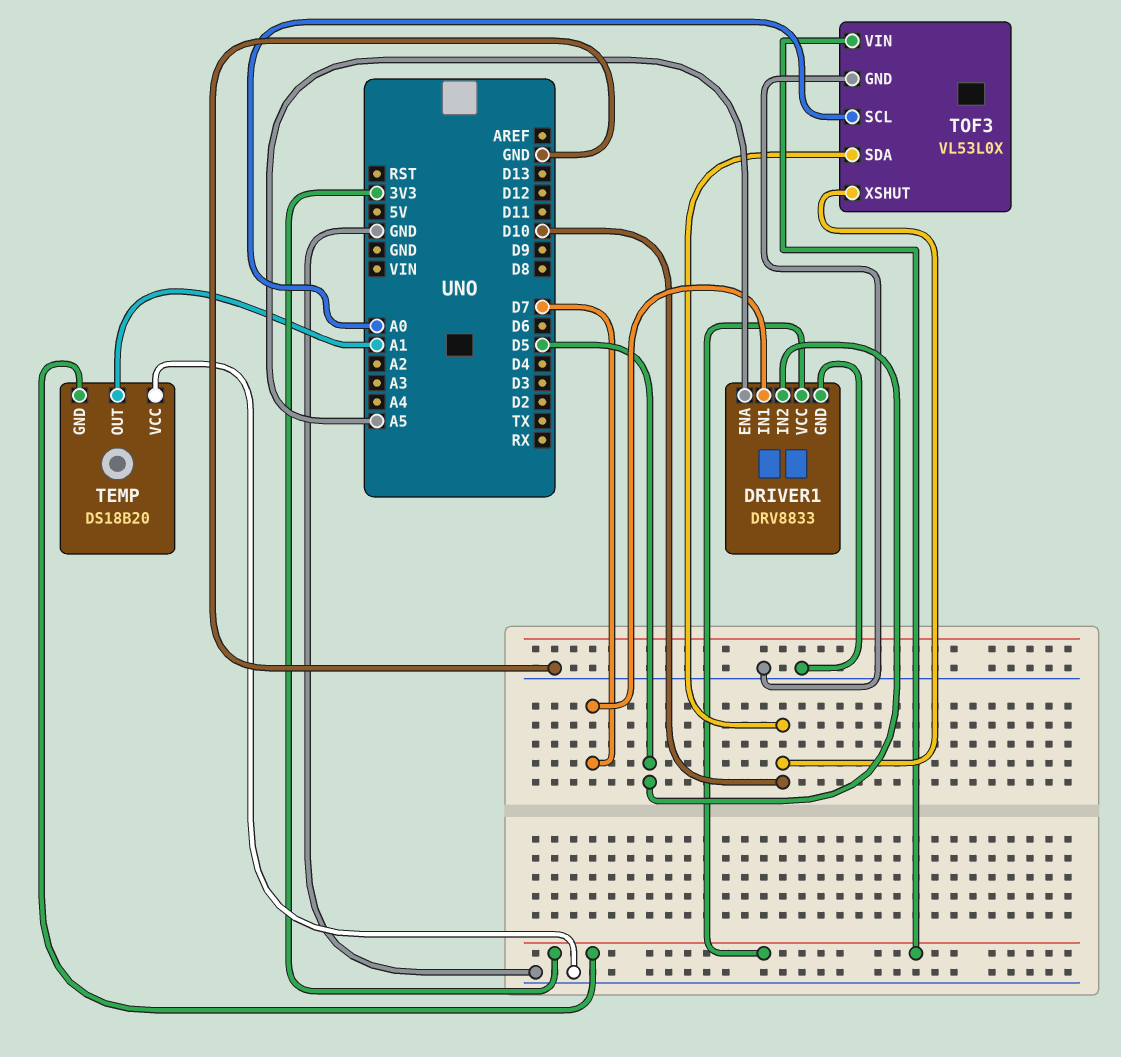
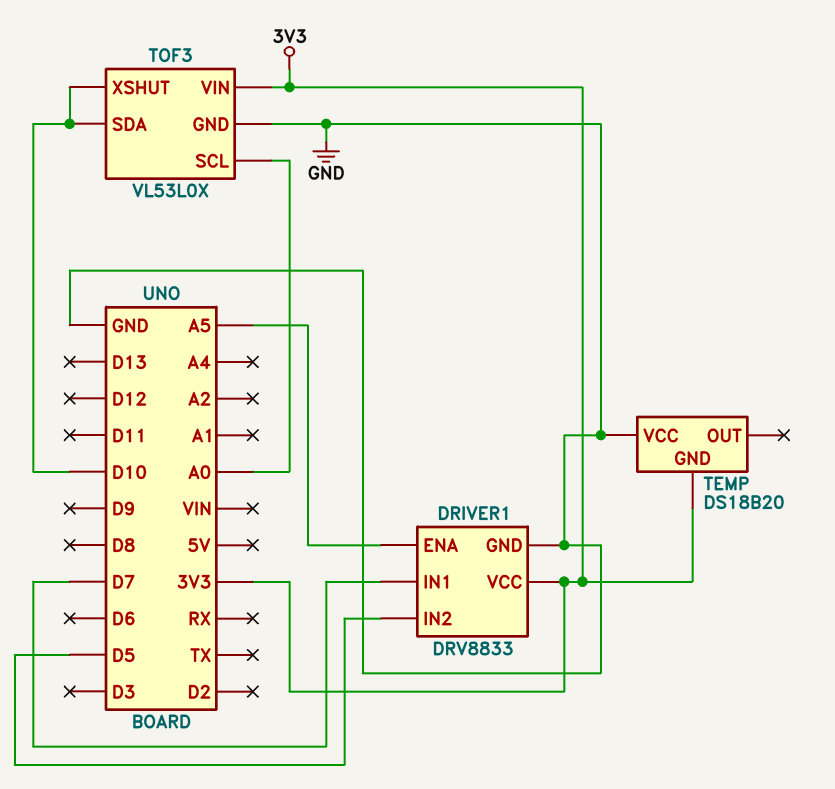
TEMP pin OUT: A1 -> none

